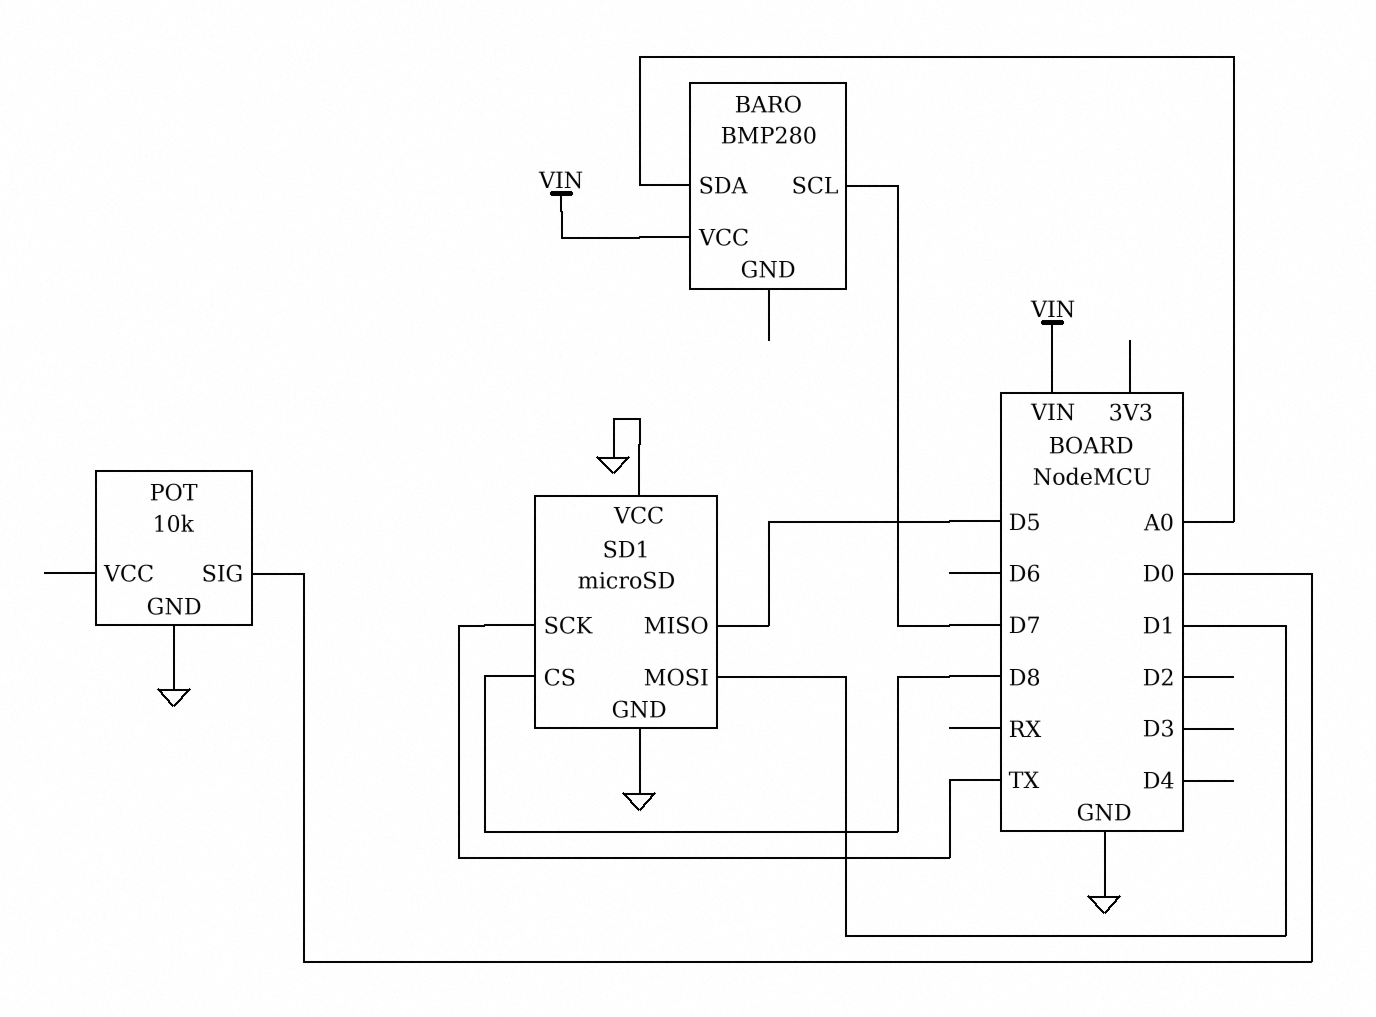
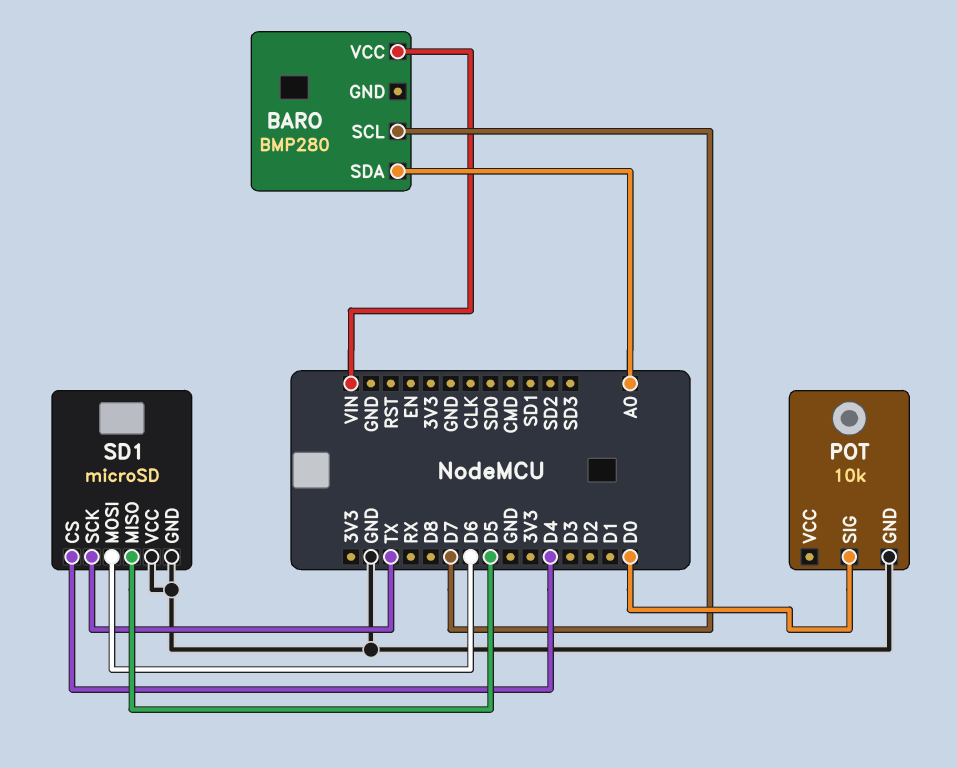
SD1 pin CS: D8 -> D4
SD1 pin MOSI: D1 -> D6

